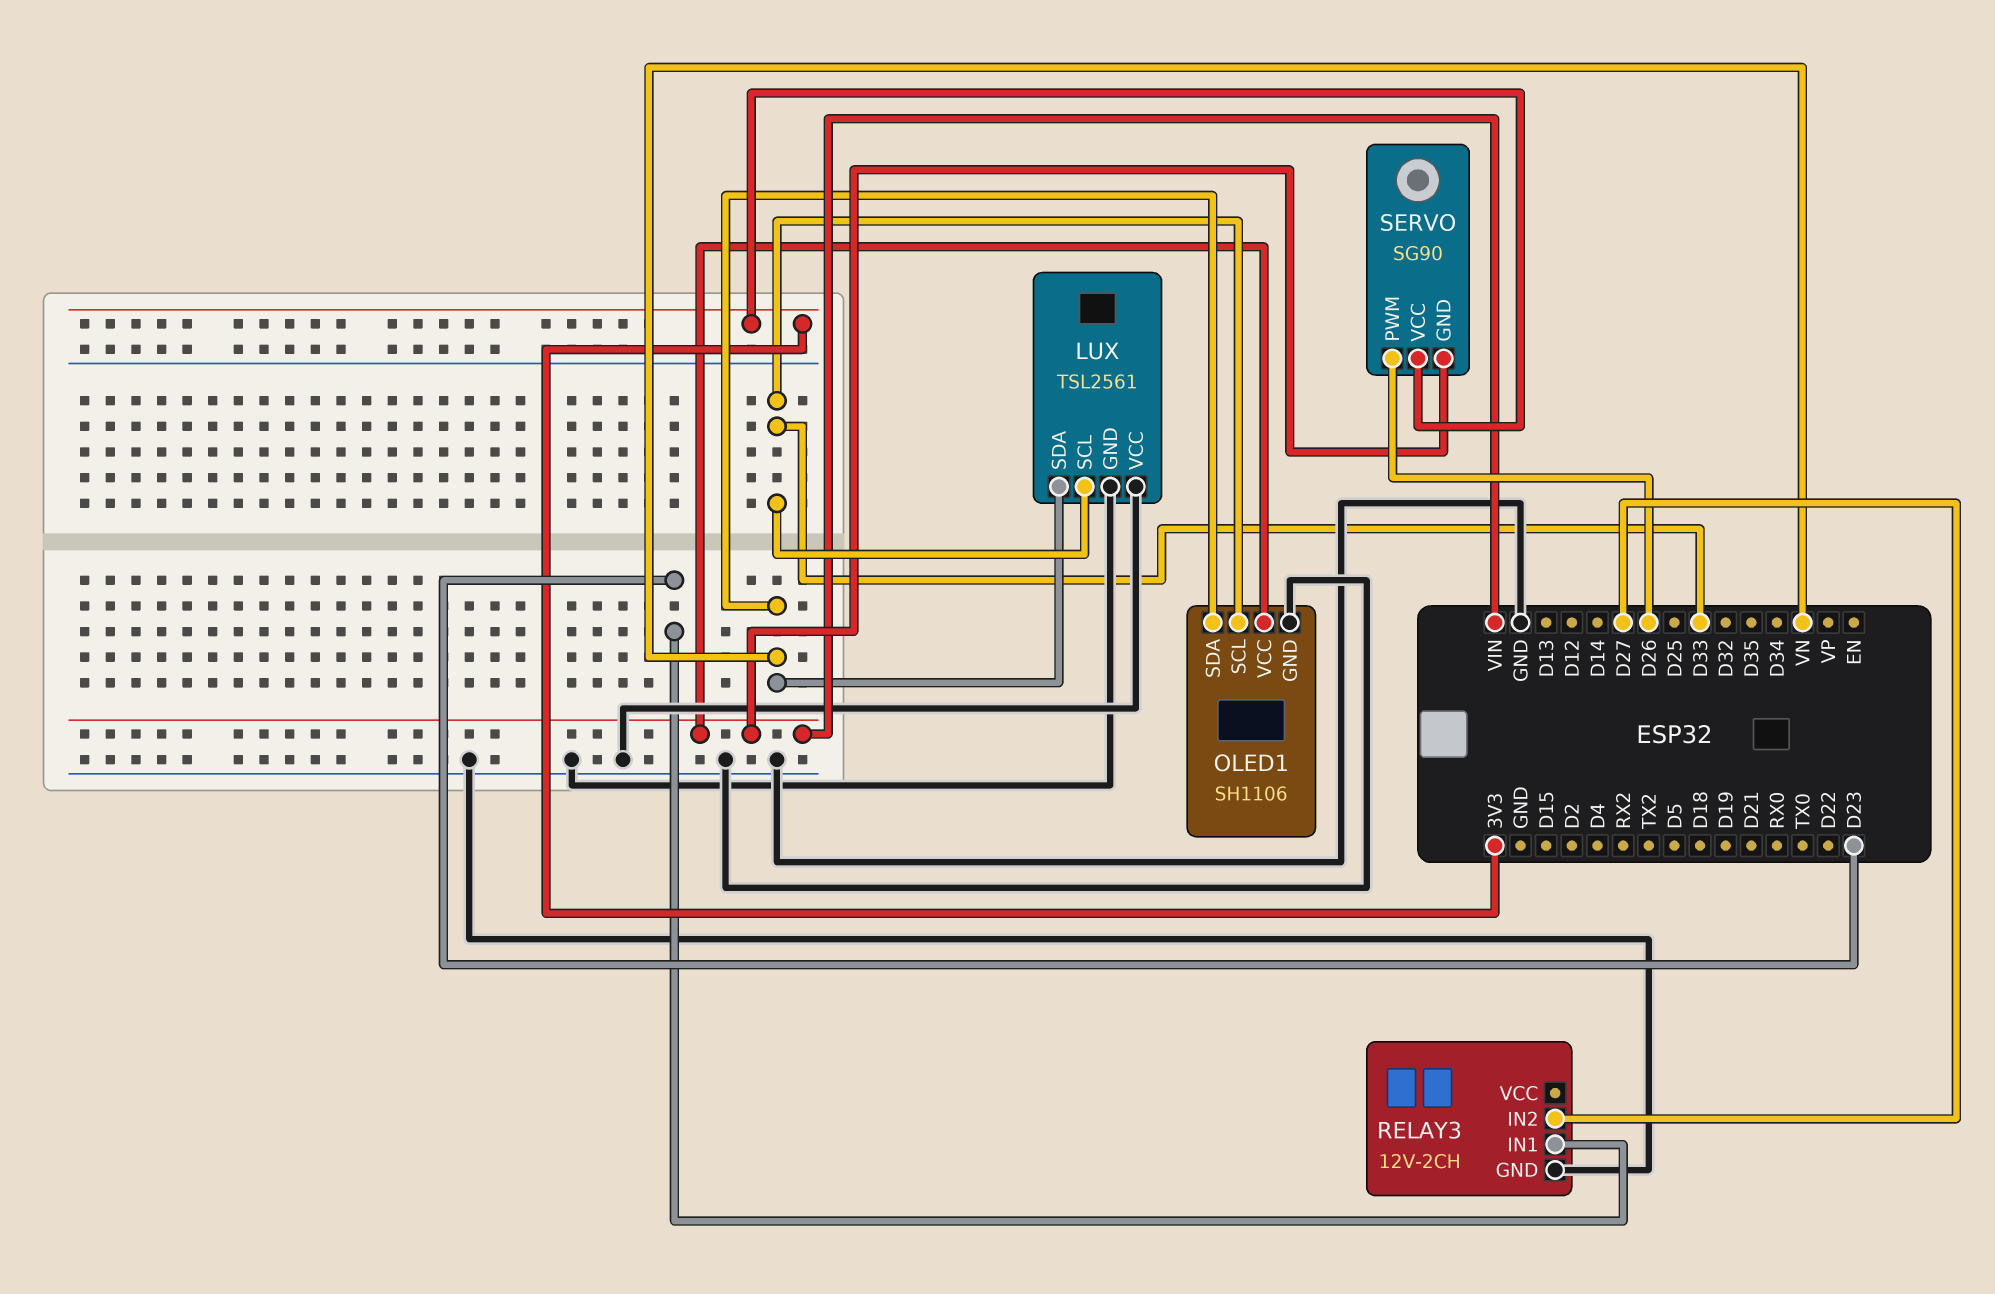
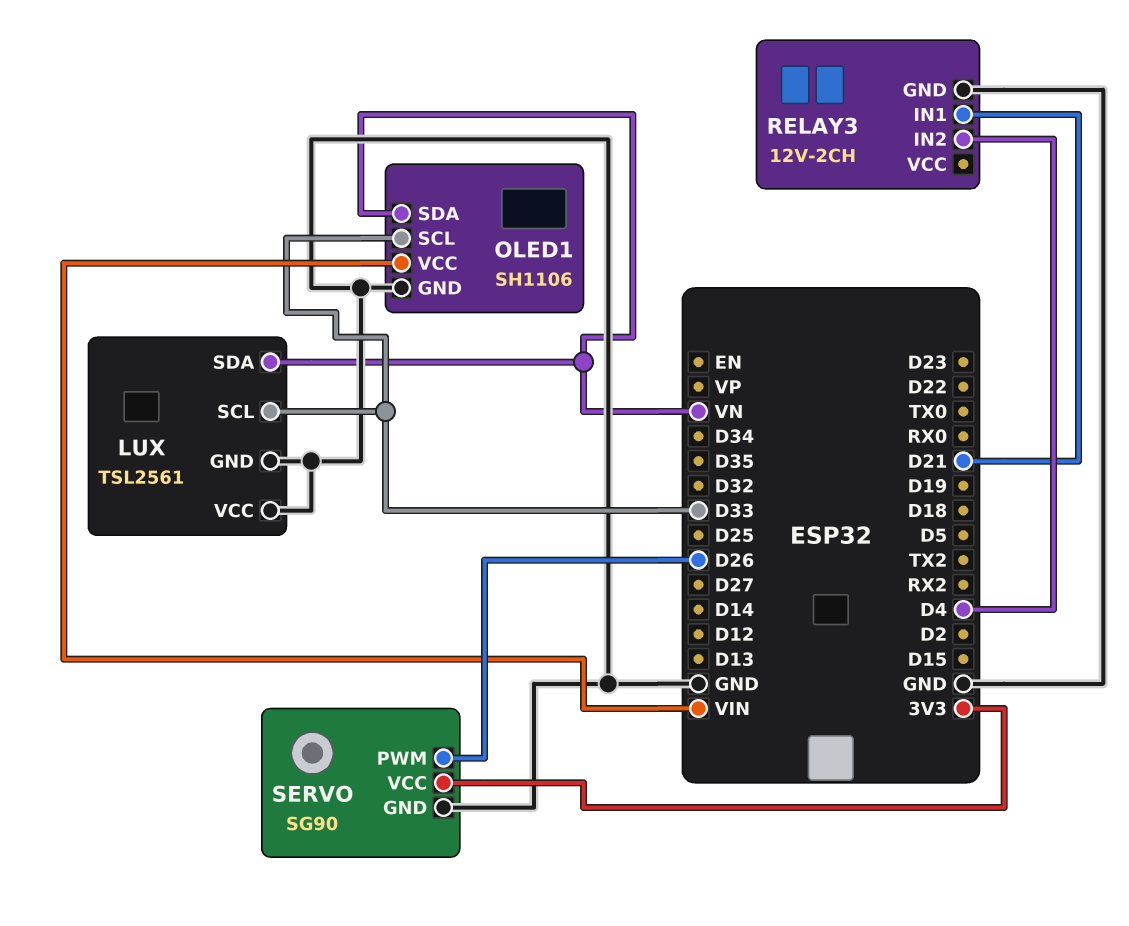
RELAY3 pin IN1: D23 -> D21
RELAY3 pin IN2: D27 -> D4
SERVO pin GND: VIN -> GND

